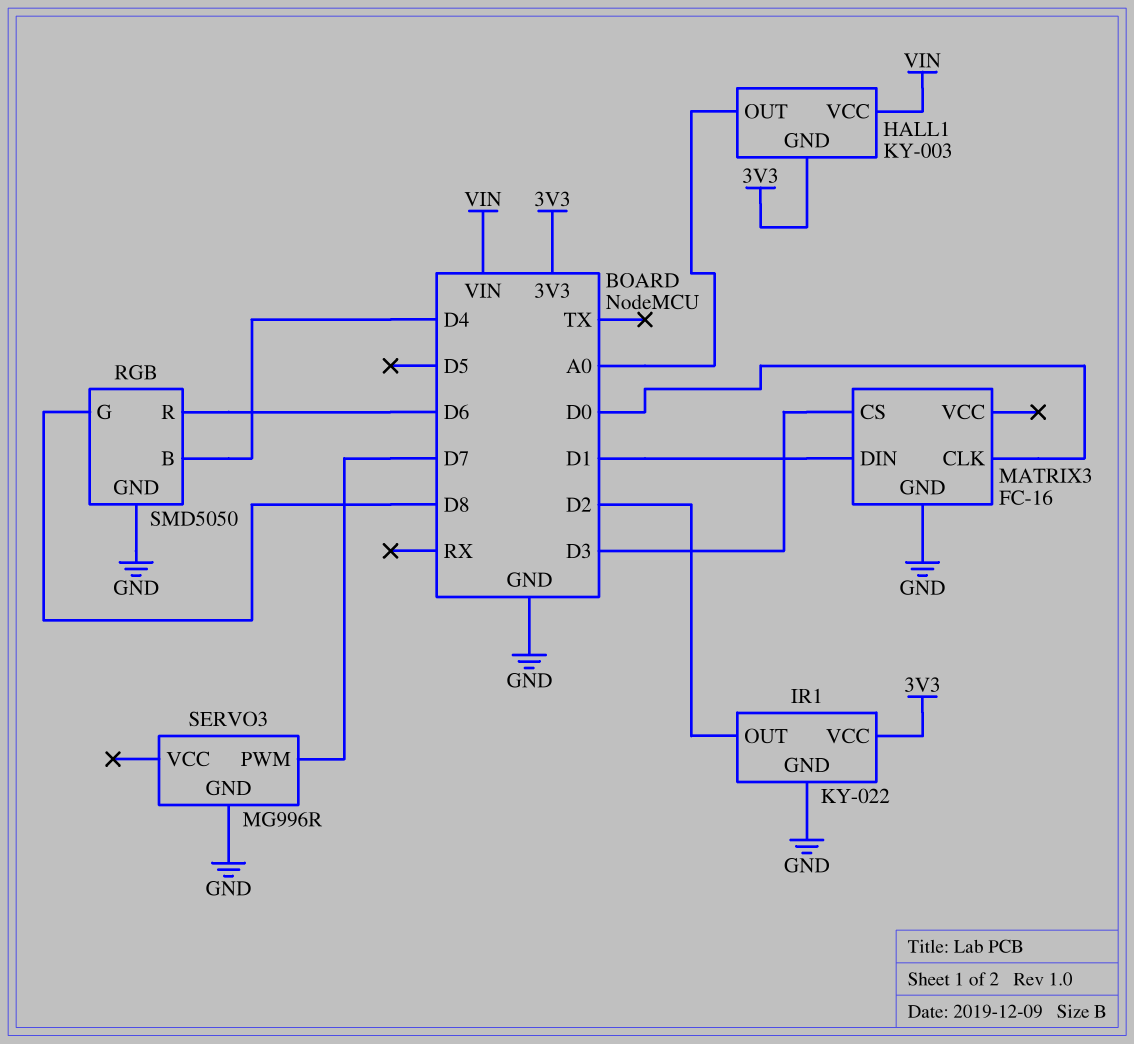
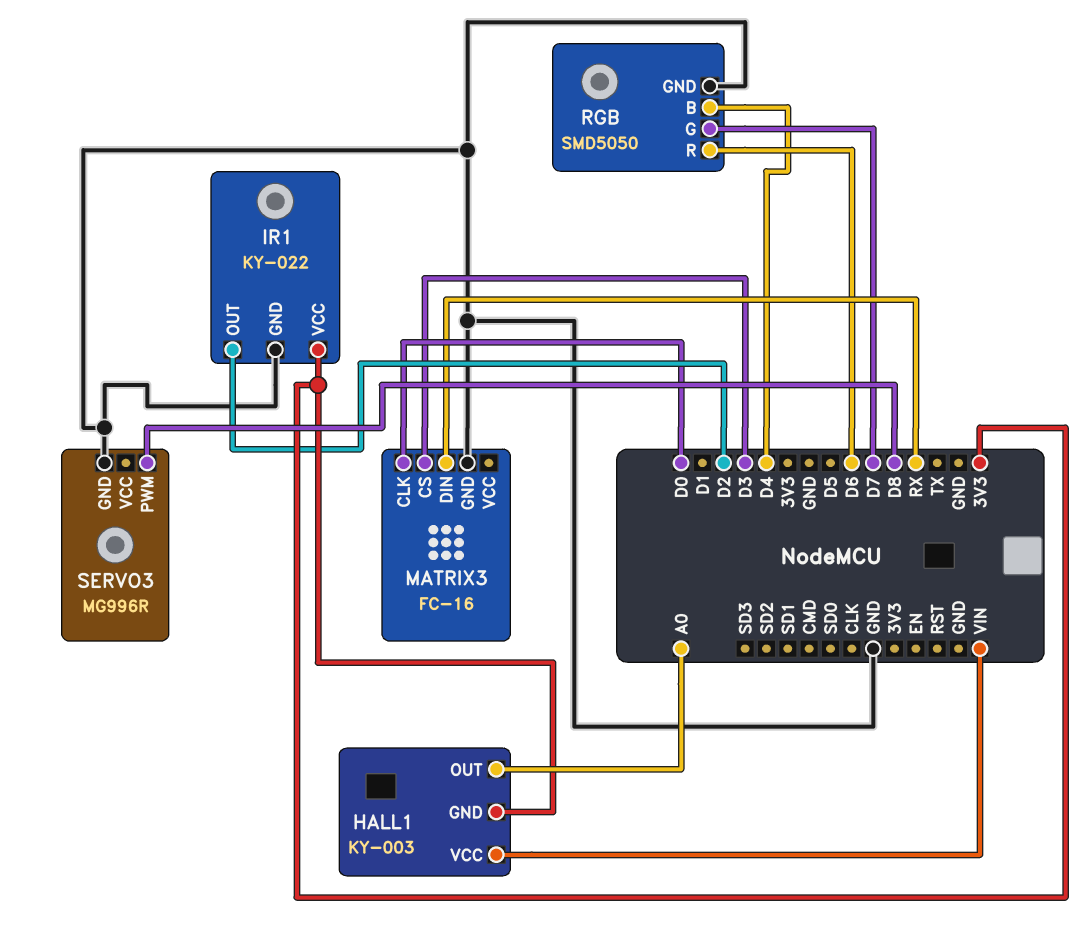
MATRIX3 pin DIN: D1 -> RX
RGB pin G: D8 -> D7
SERVO3 pin PWM: D7 -> D8

